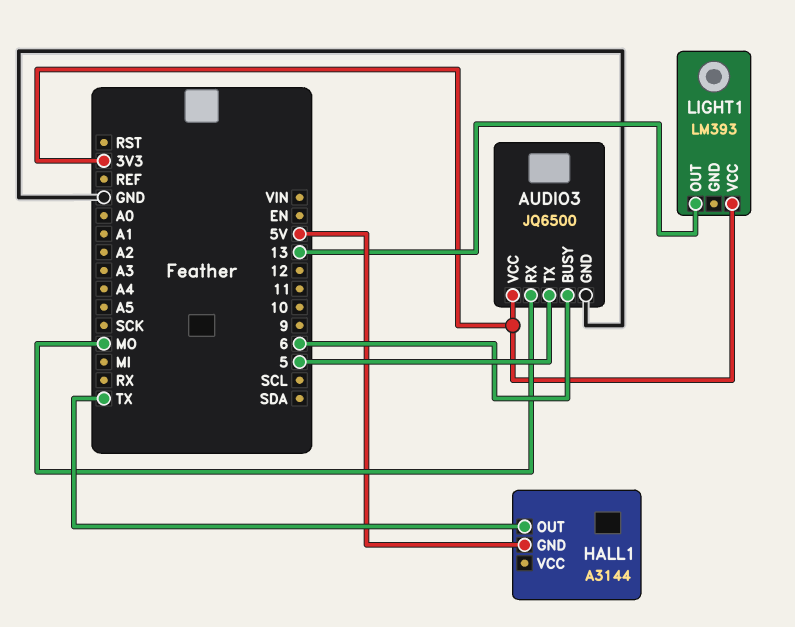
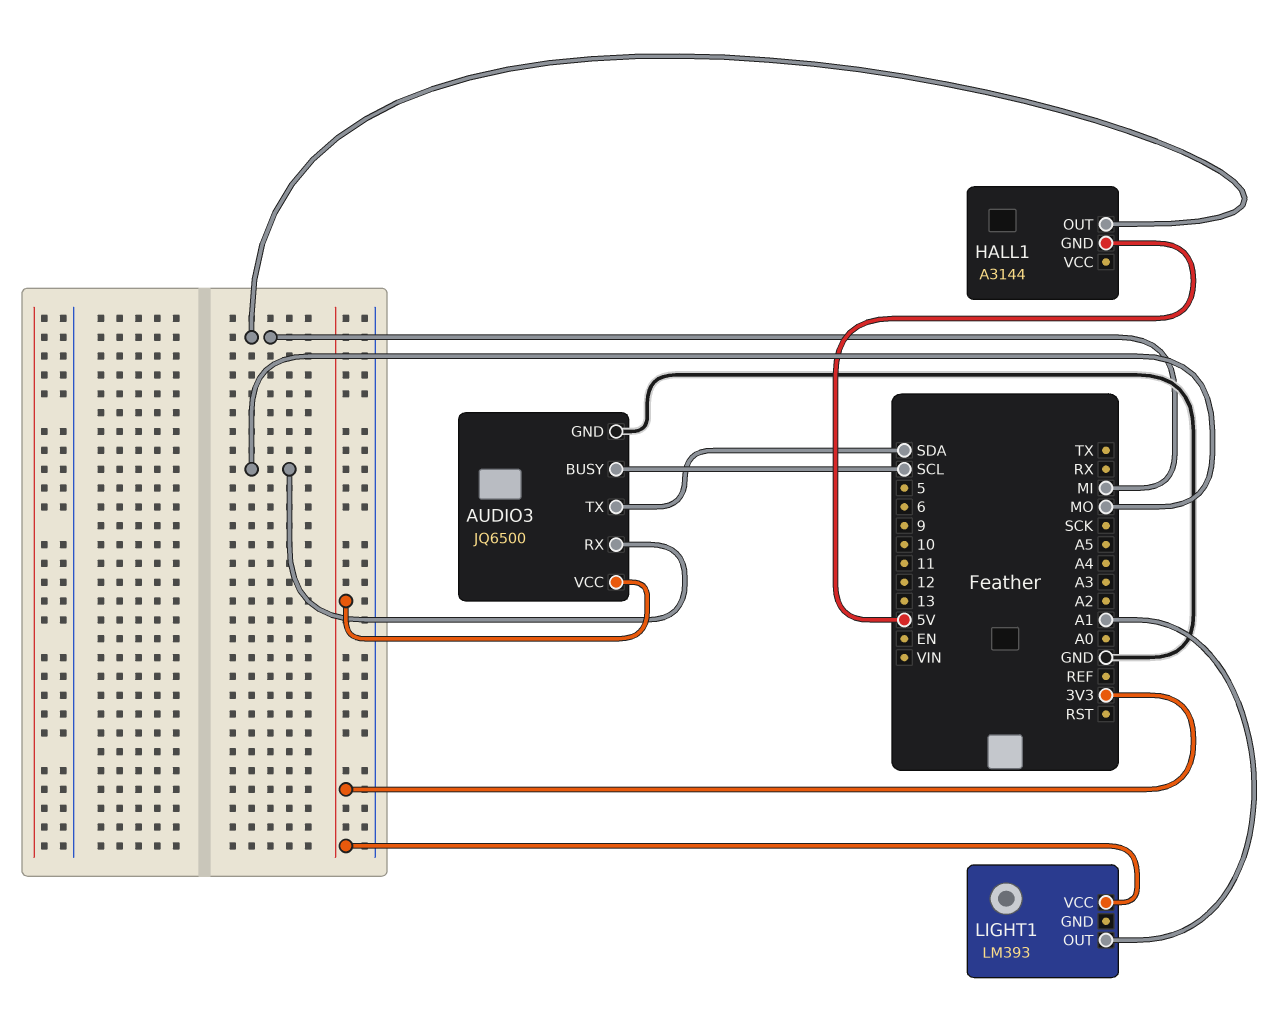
AUDIO3 pin BUSY: 6 -> SCL
AUDIO3 pin TX: 5 -> SDA
HALL1 pin OUT: TX -> MI
LIGHT1 pin OUT: 13 -> A1

